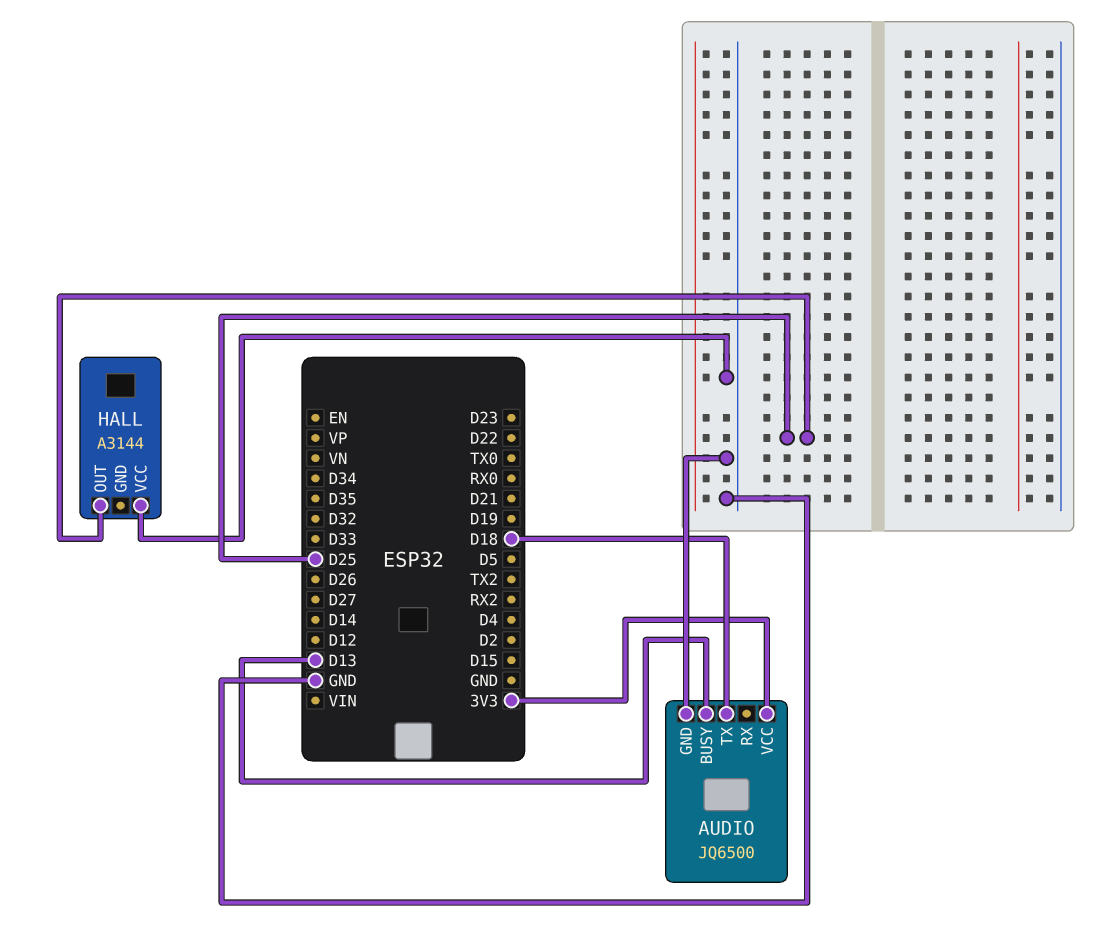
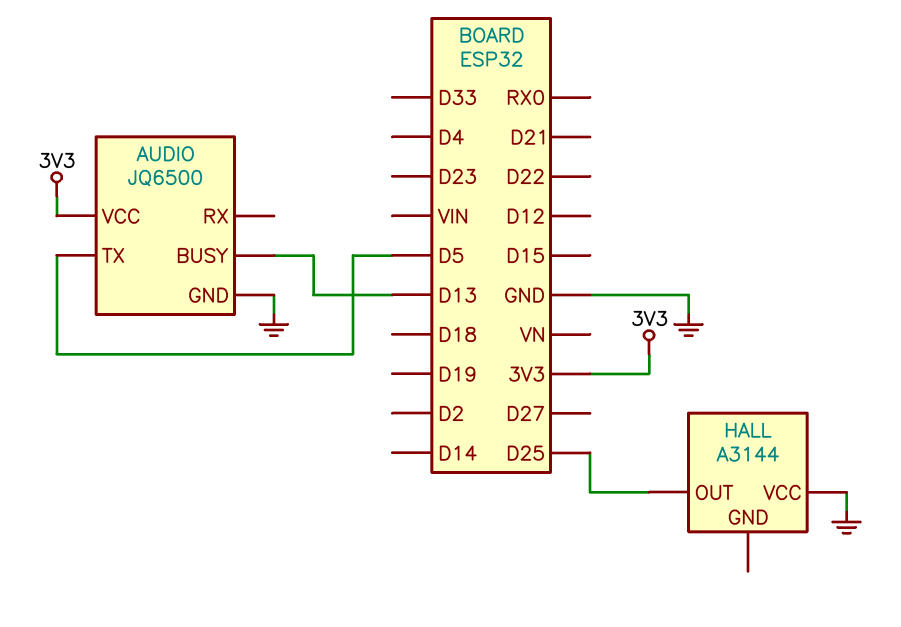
AUDIO pin TX: D18 -> D5

